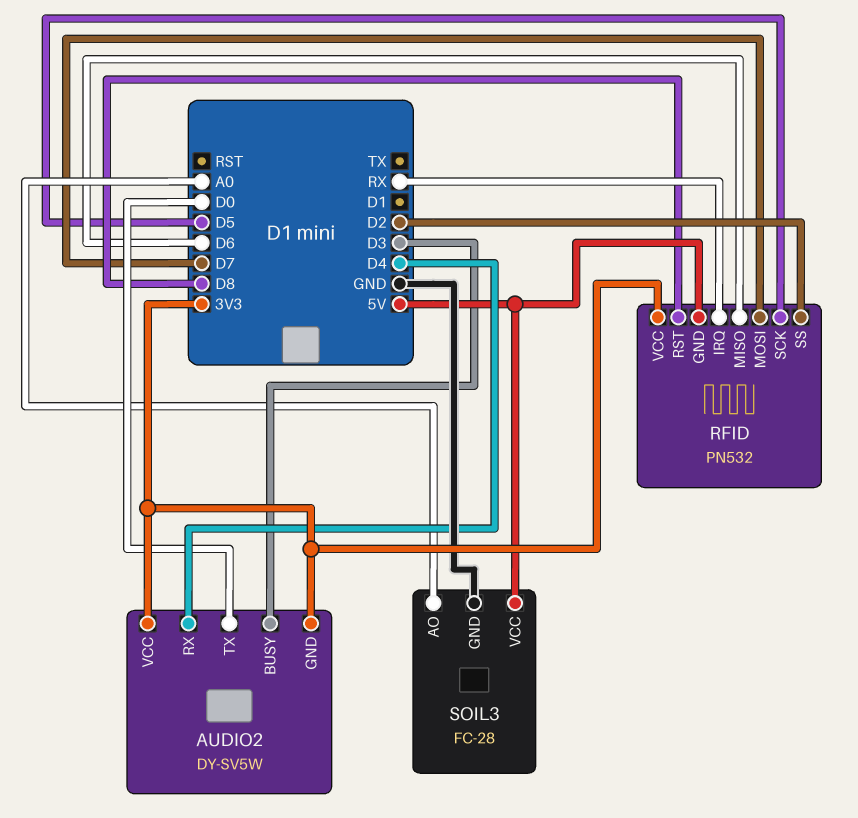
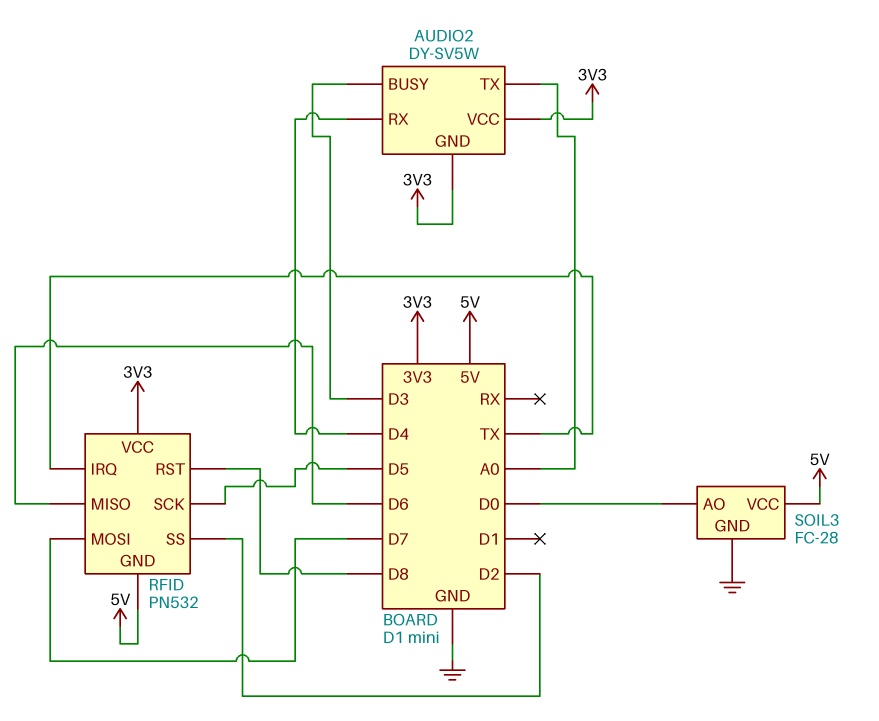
AUDIO2 pin TX: D0 -> A0
RFID pin IRQ: RX -> TX
SOIL3 pin AO: A0 -> D0

